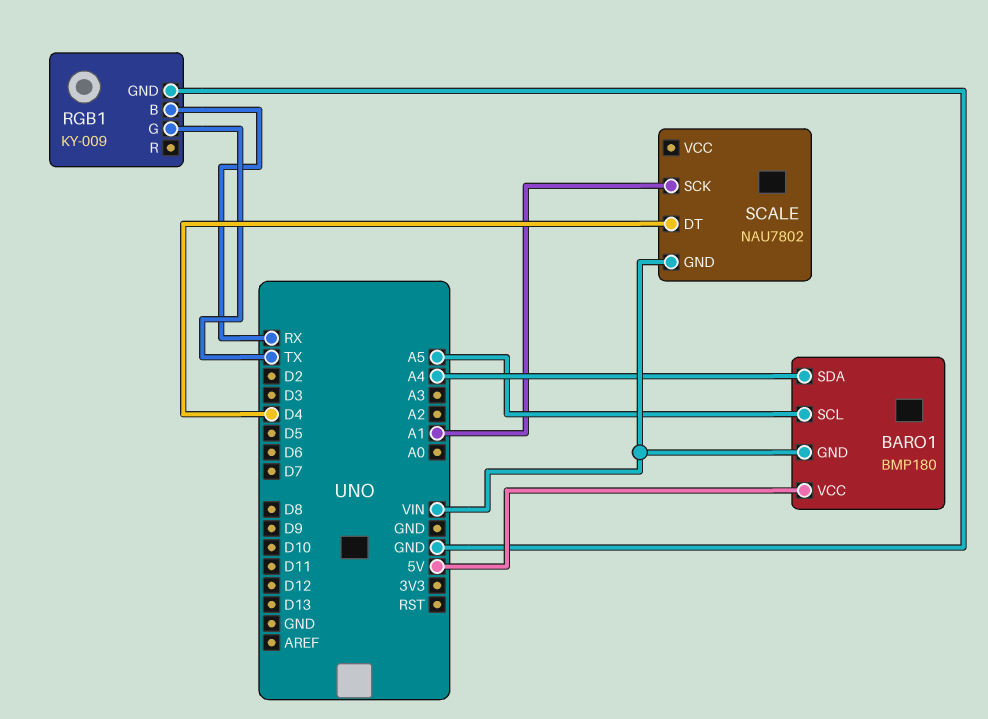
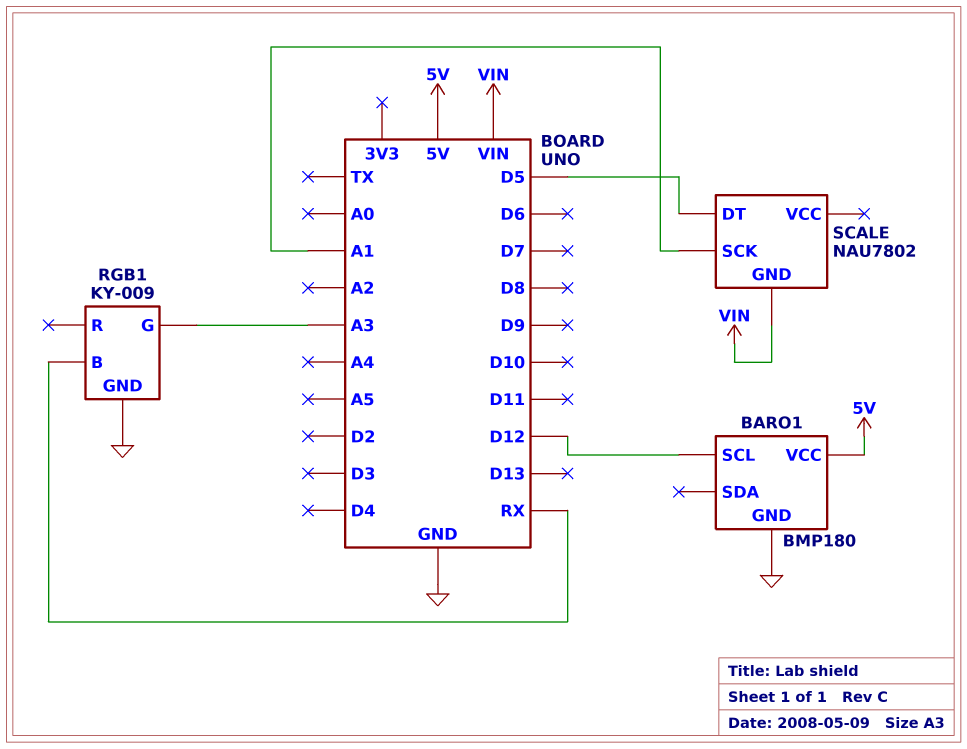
BARO1 pin GND: VIN -> GND
BARO1 pin SCL: A5 -> D12
BARO1 pin SDA: A4 -> none
RGB1 pin G: TX -> A3
SCALE pin DT: D4 -> D5

